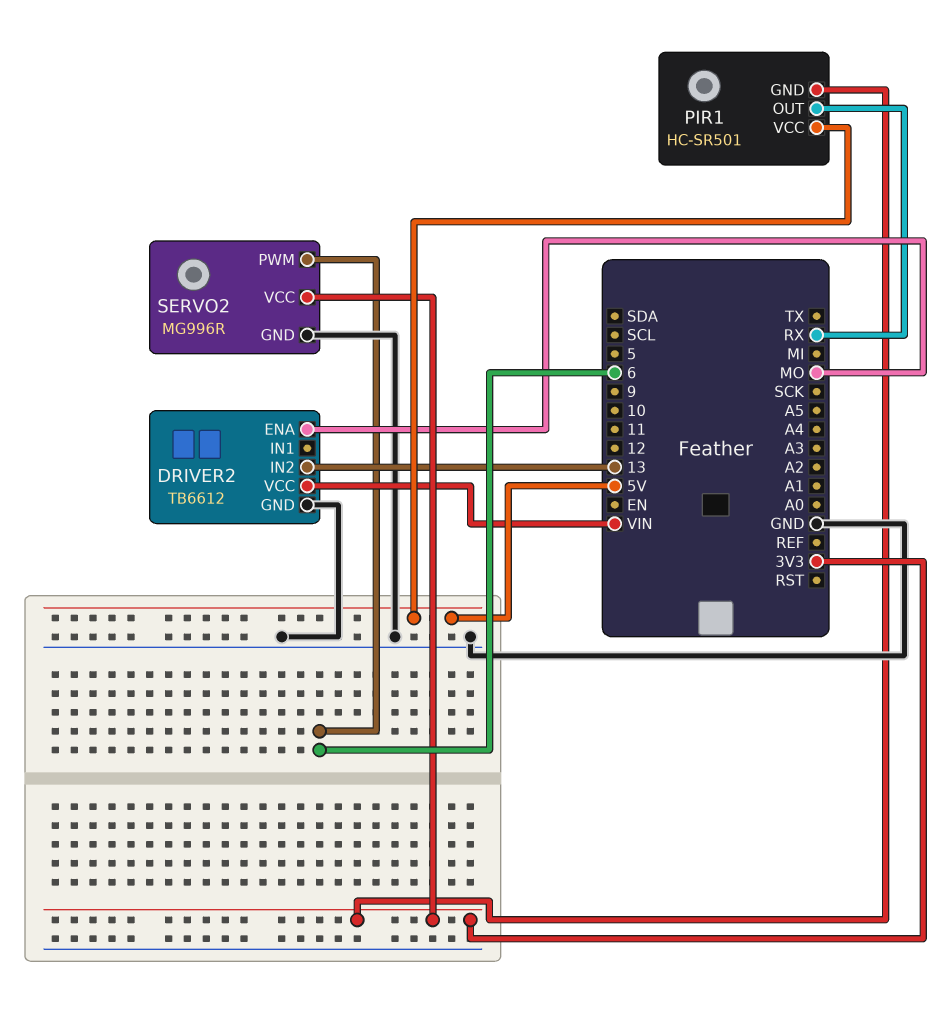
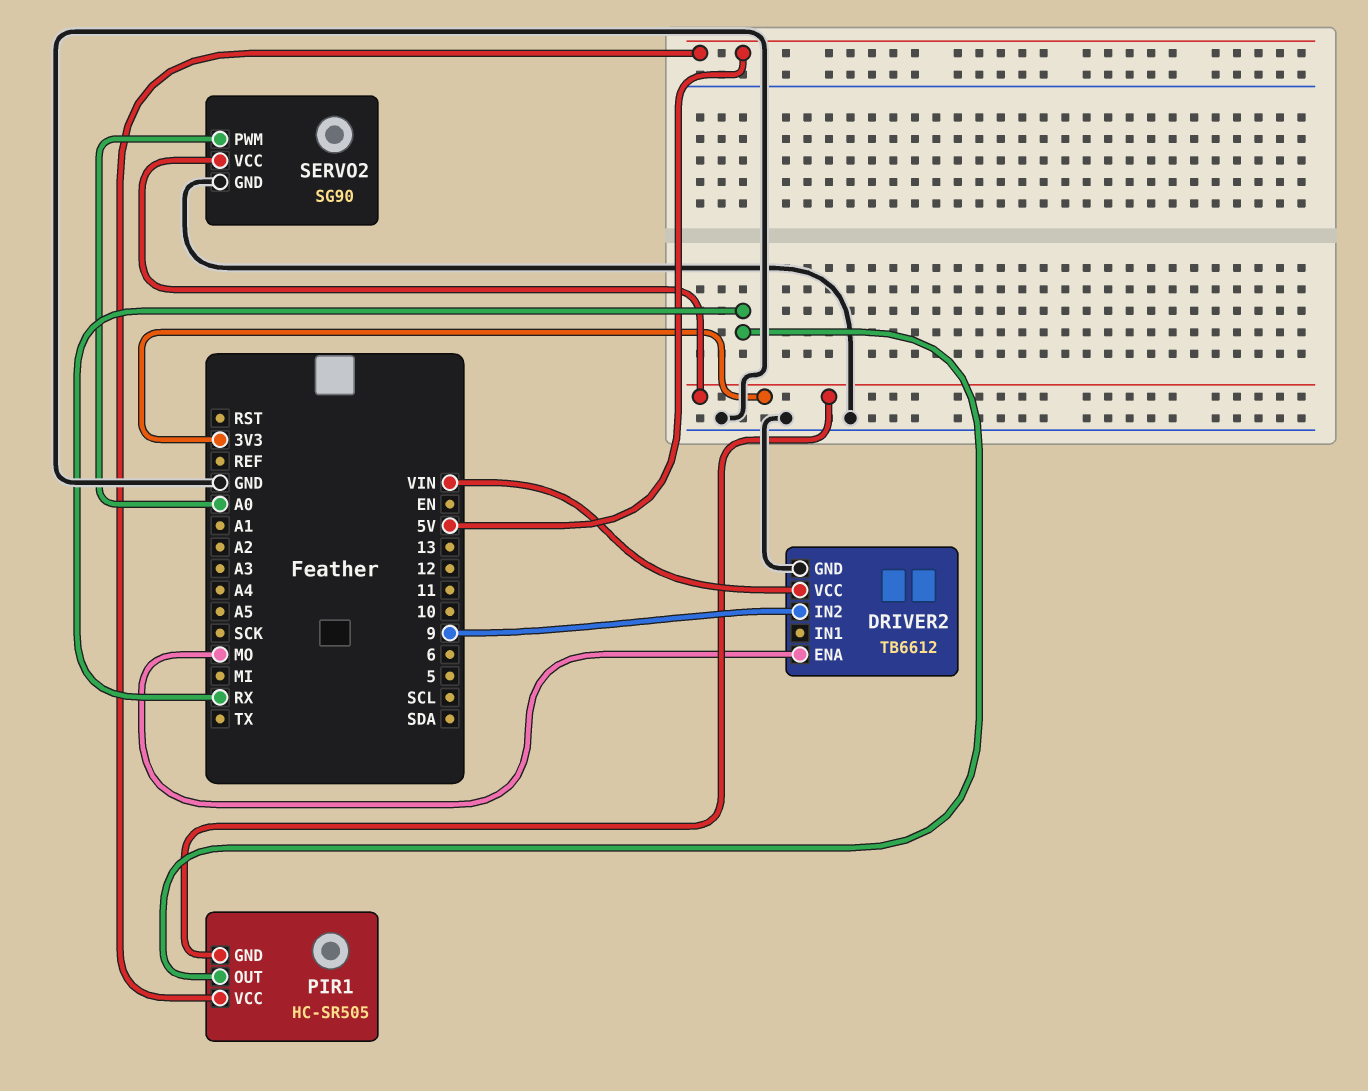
DRIVER2 pin IN2: 13 -> 9
PIR1: HC-SR501 -> HC-SR505
SERVO2: MG996R -> SG90
SERVO2 pin PWM: 6 -> A0

